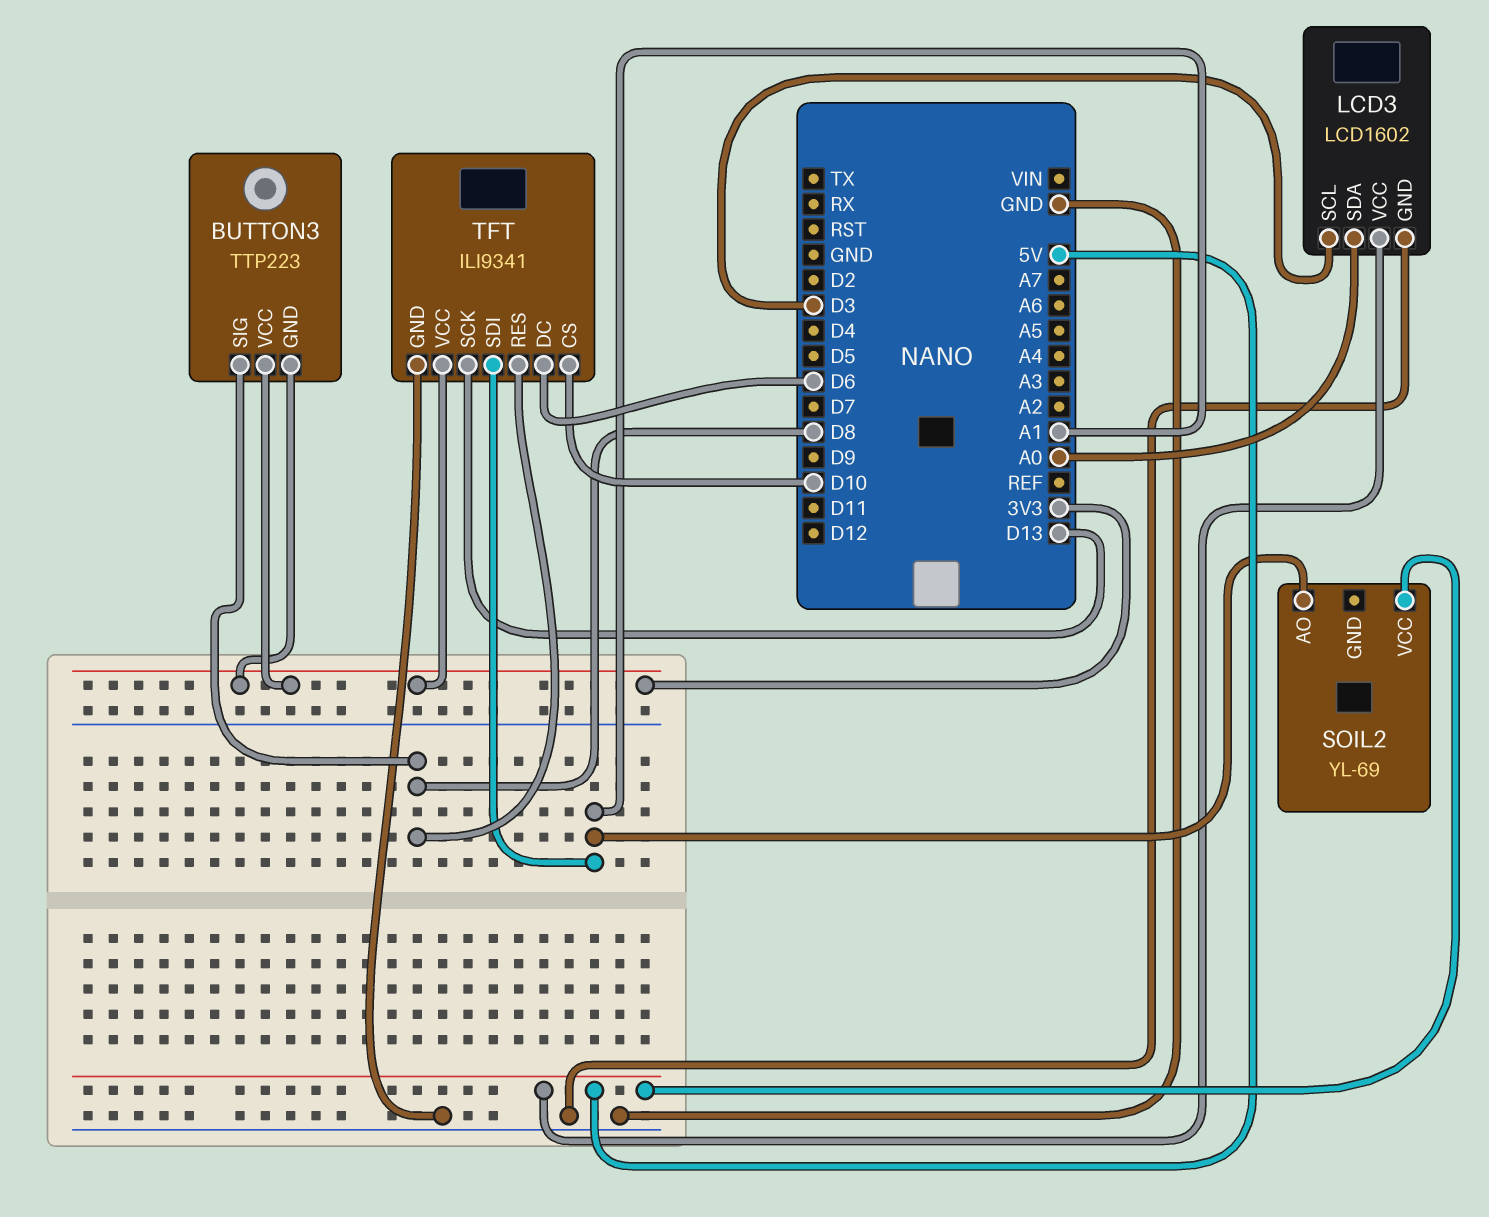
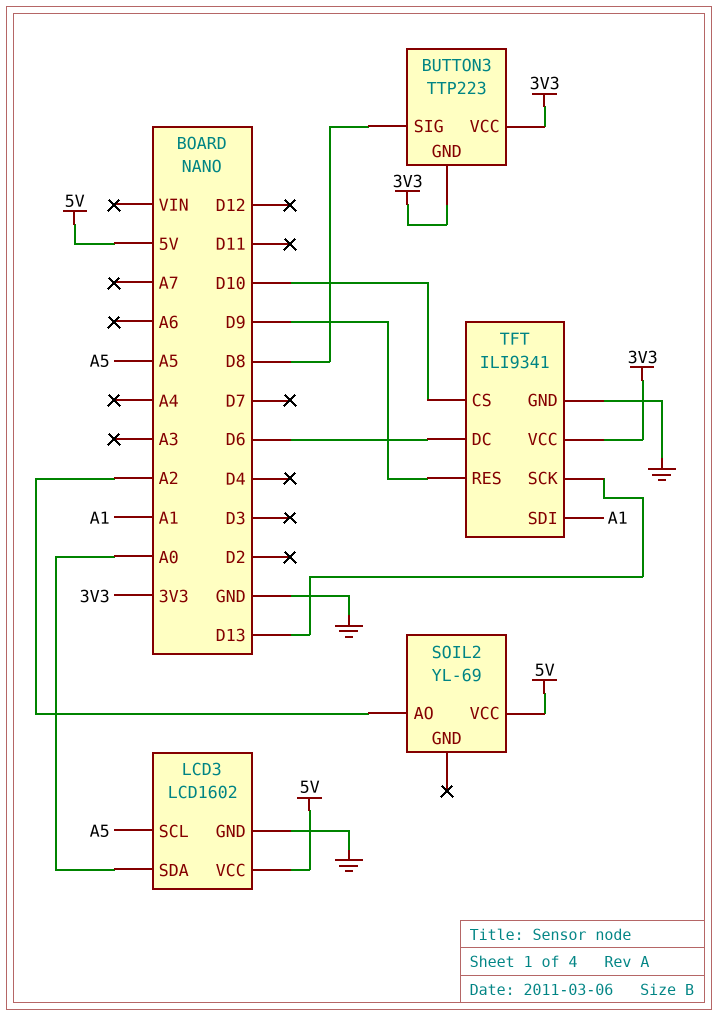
LCD3 pin SCL: D3 -> A5
SOIL2 pin AO: A1 -> A2
TFT pin RES: D8 -> D9

